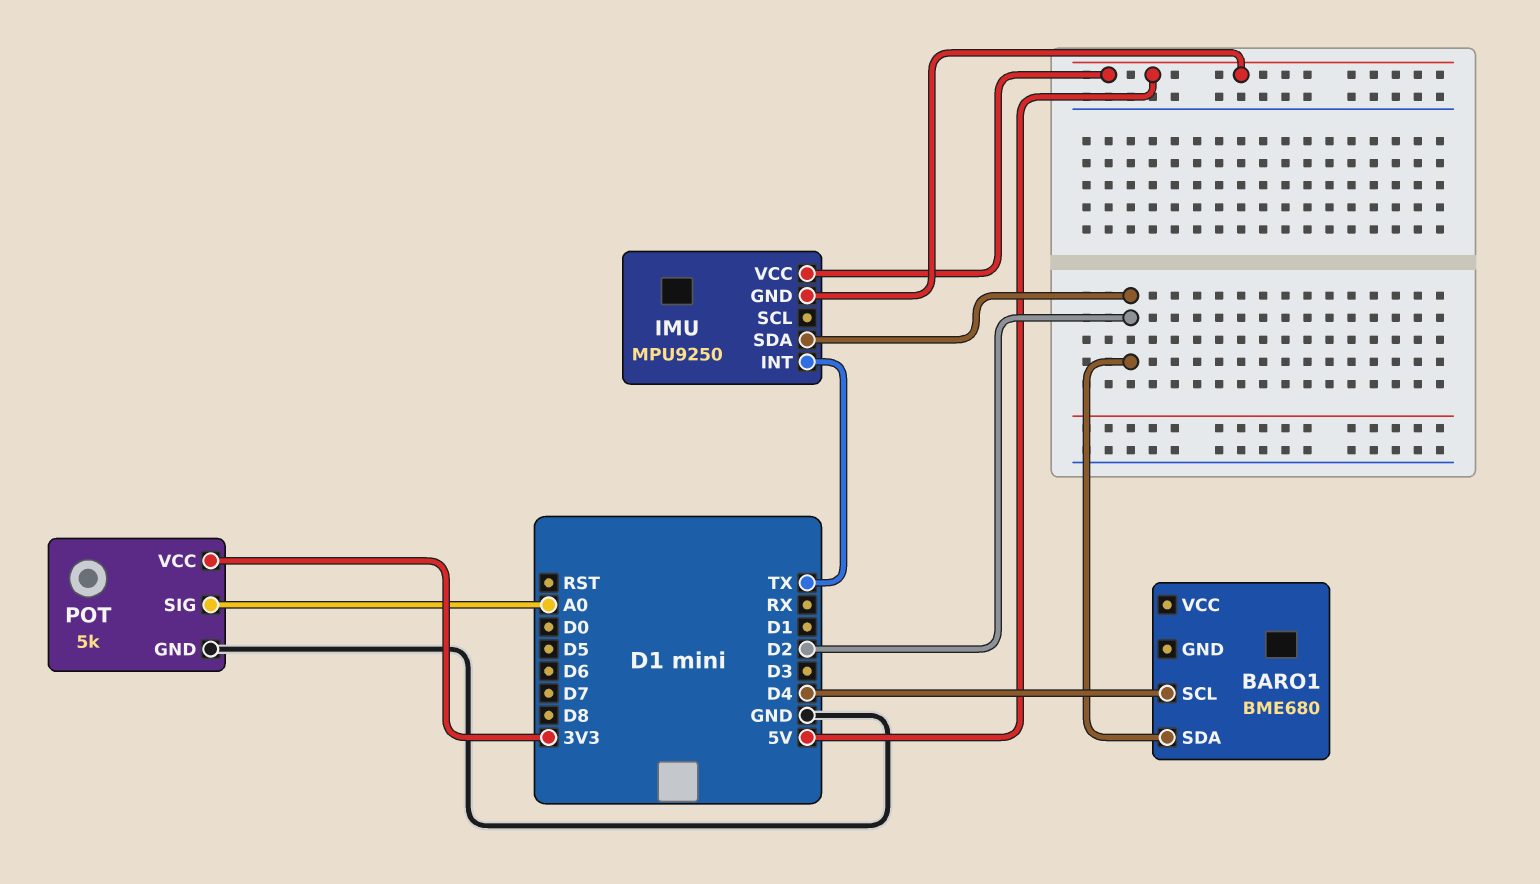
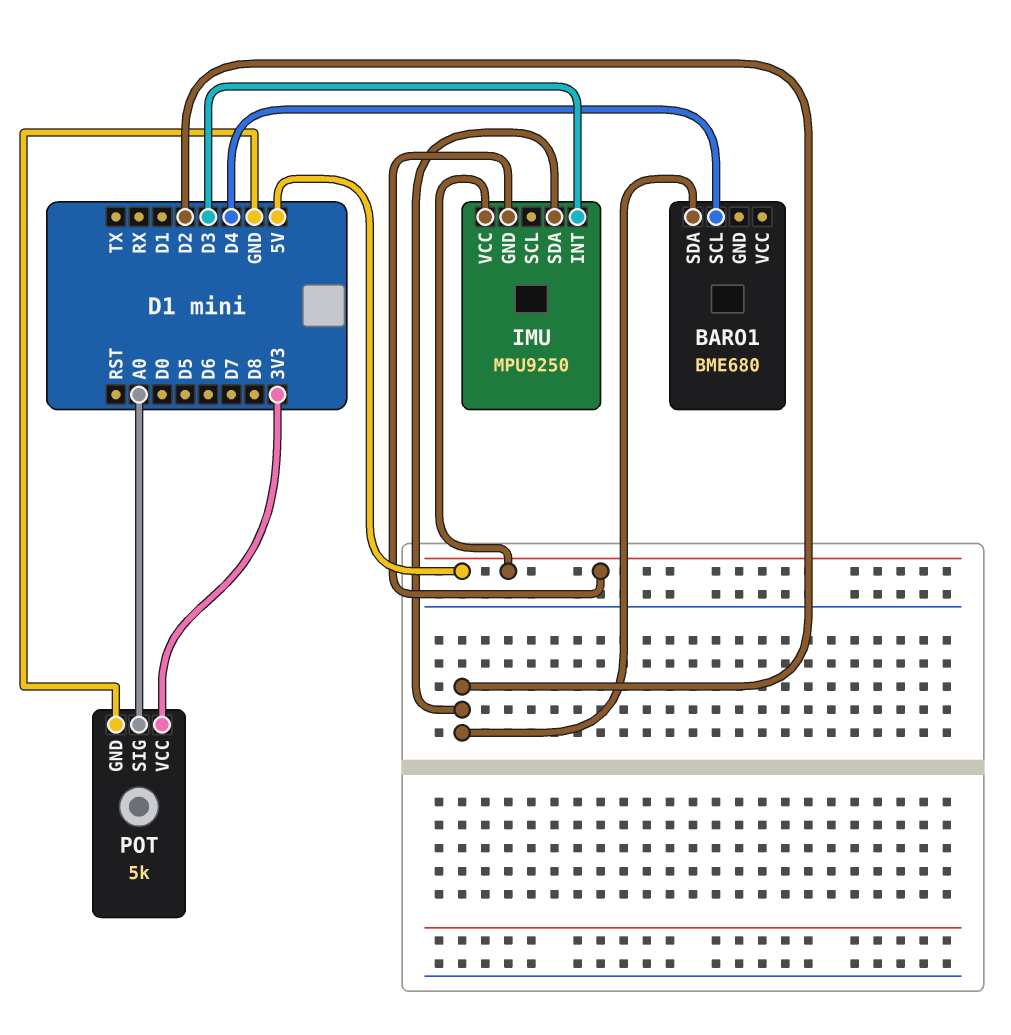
IMU pin INT: TX -> D3

